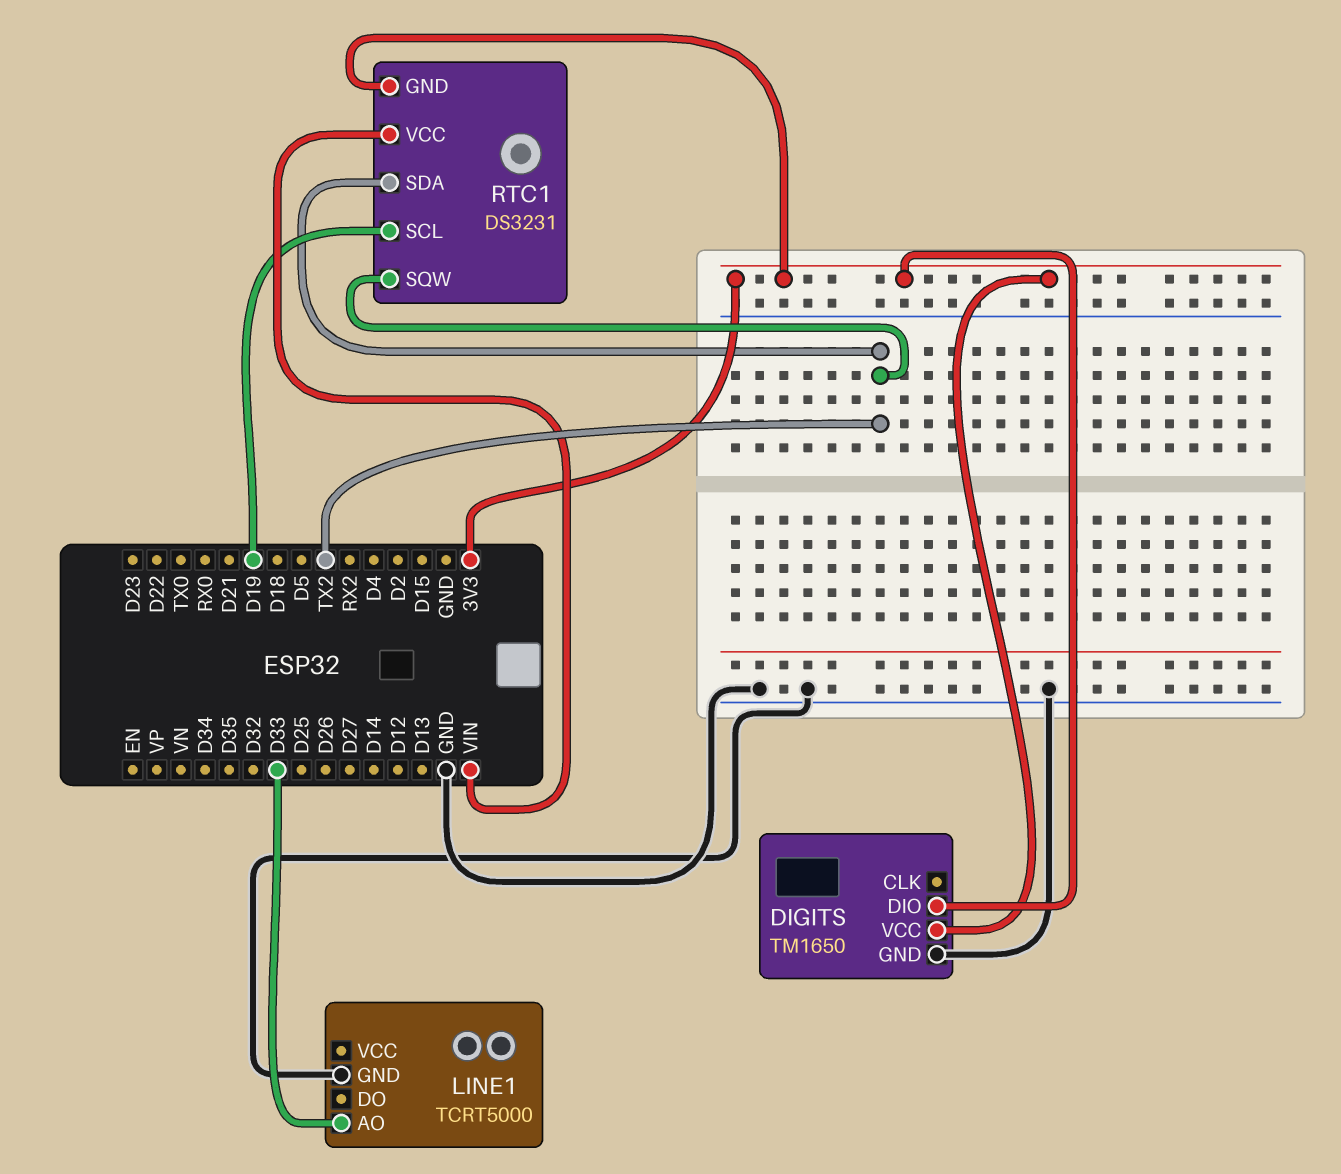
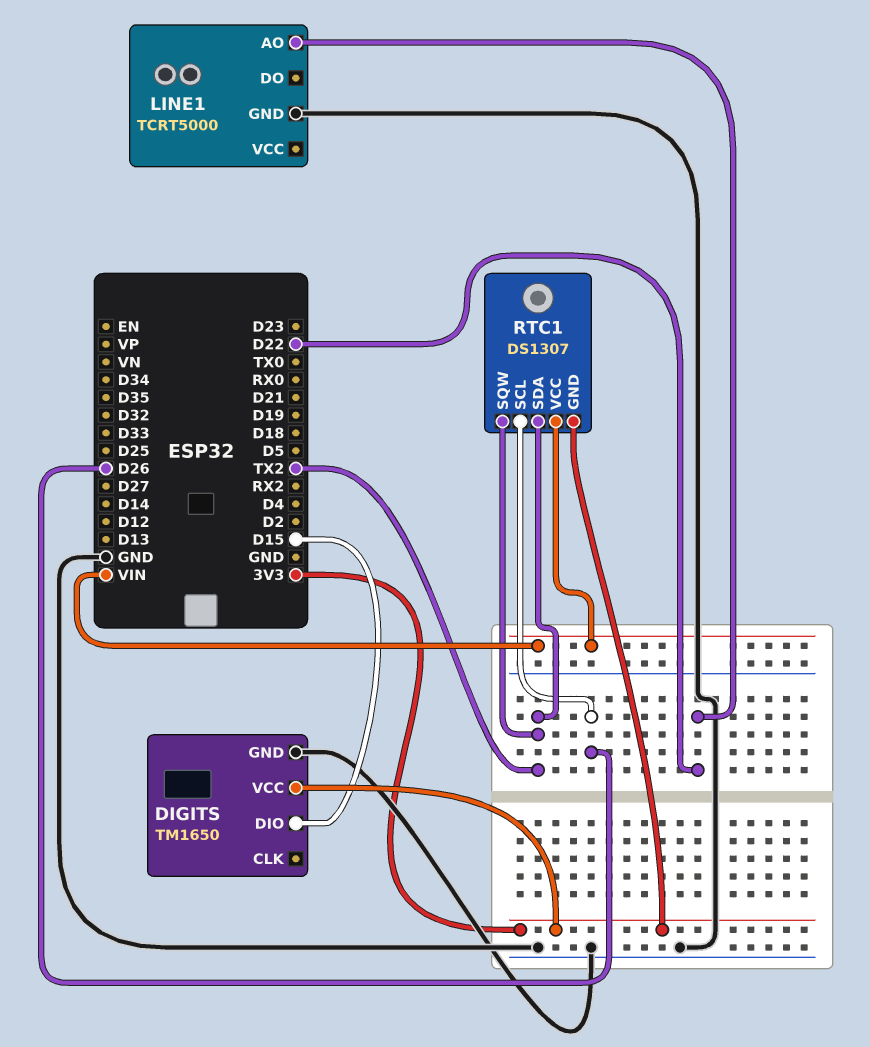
DIGITS pin DIO: 3V3 -> D15
LINE1 pin AO: D33 -> D22
RTC1: DS3231 -> DS1307
RTC1 pin SCL: D19 -> D26

